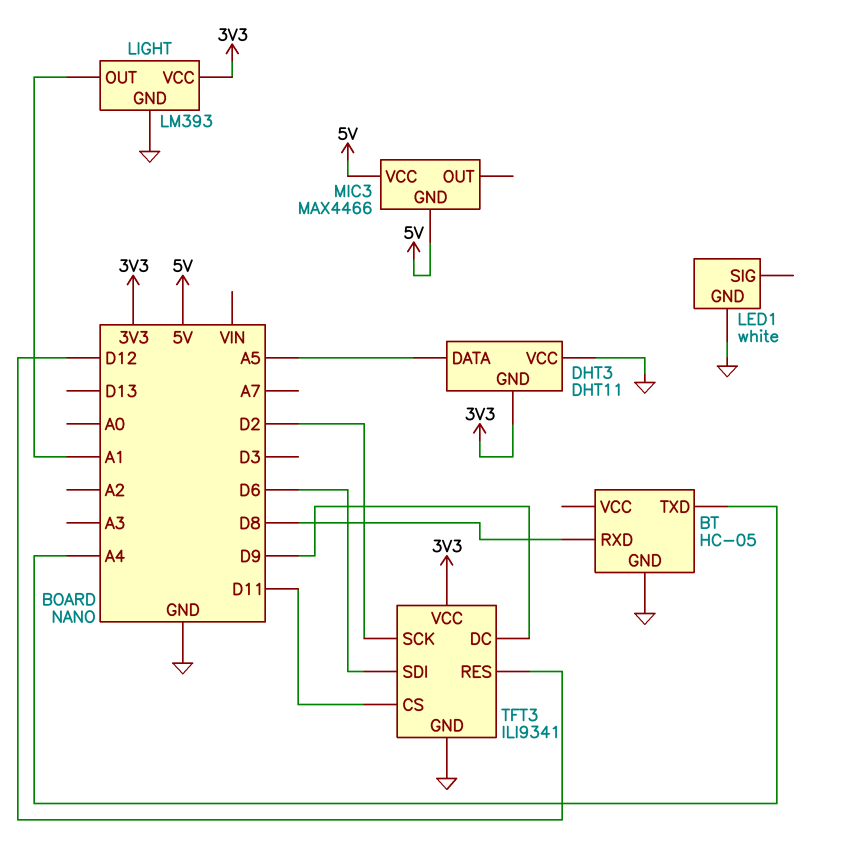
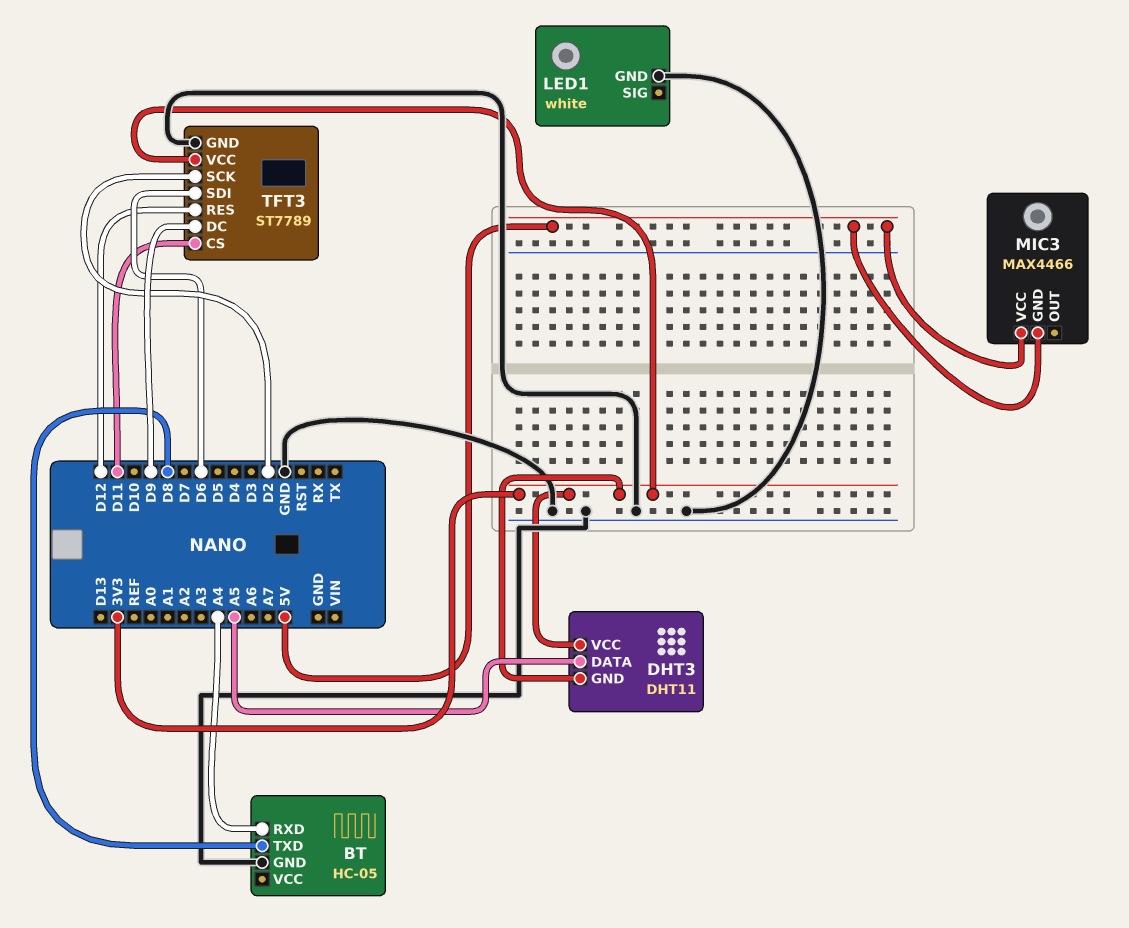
BT pin RXD: D8 -> A4
BT pin TXD: A4 -> D8
DHT3 pin VCC: GND -> 3V3
LIGHT: LM393 -> none
LIGHT pin GND: GND -> none
LIGHT pin OUT: A1 -> none
LIGHT pin VCC: 3V3 -> none
TFT3: ILI9341 -> ST7789

